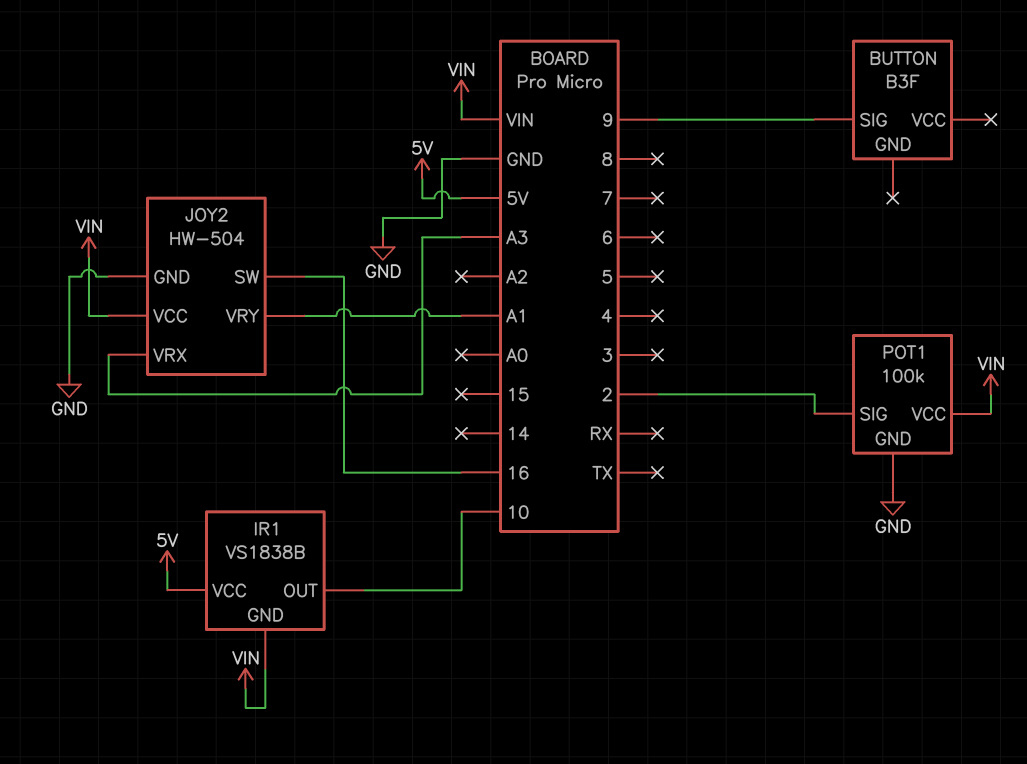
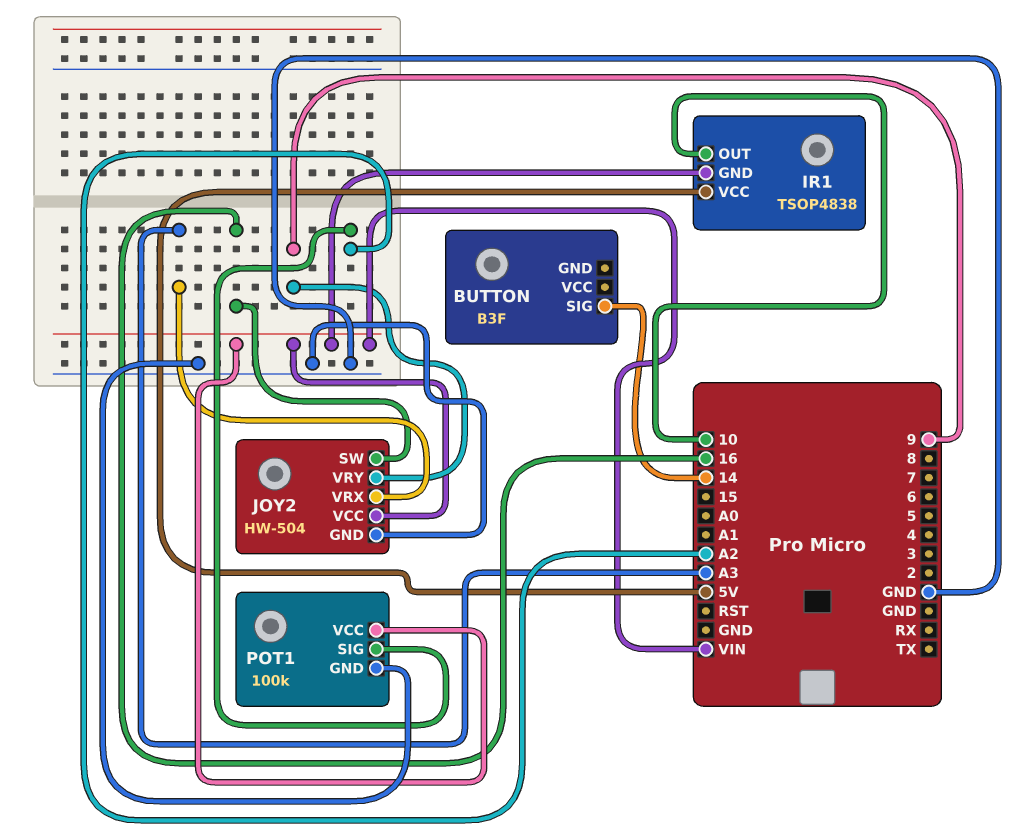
BUTTON pin SIG: 9 -> 14
IR1: VS1838B -> TSOP4838
JOY2 pin VRY: A1 -> 9
POT1 pin SIG: 2 -> A2

